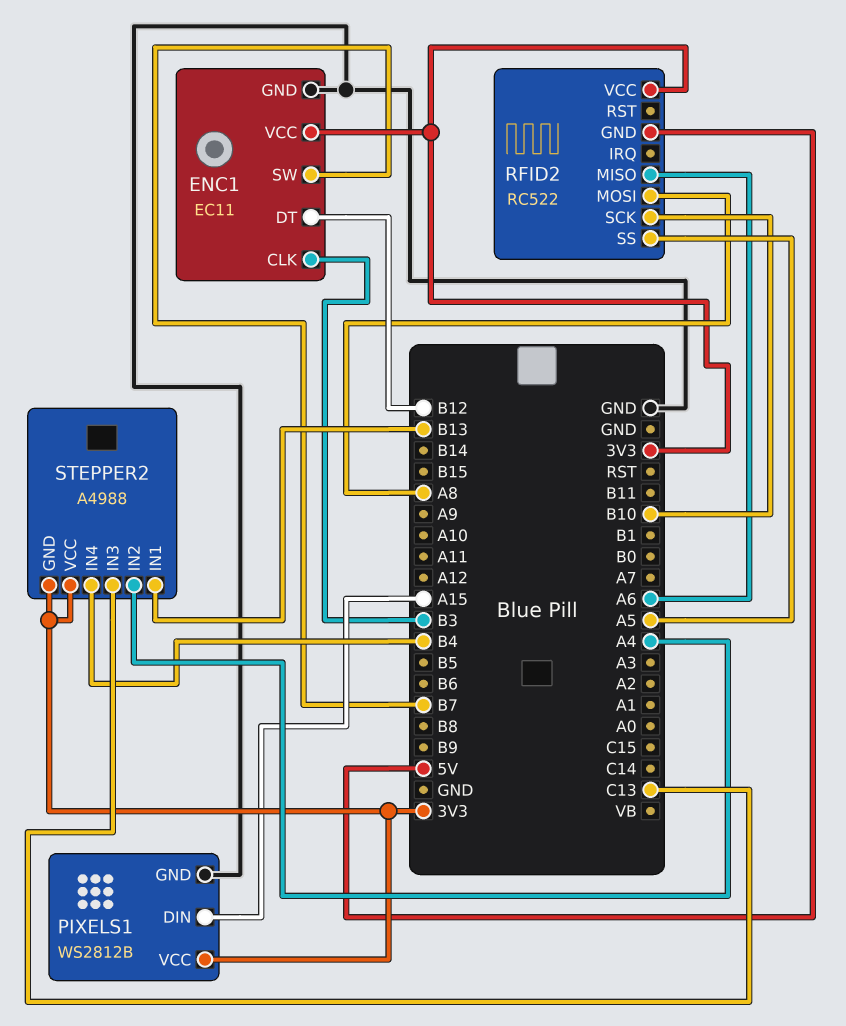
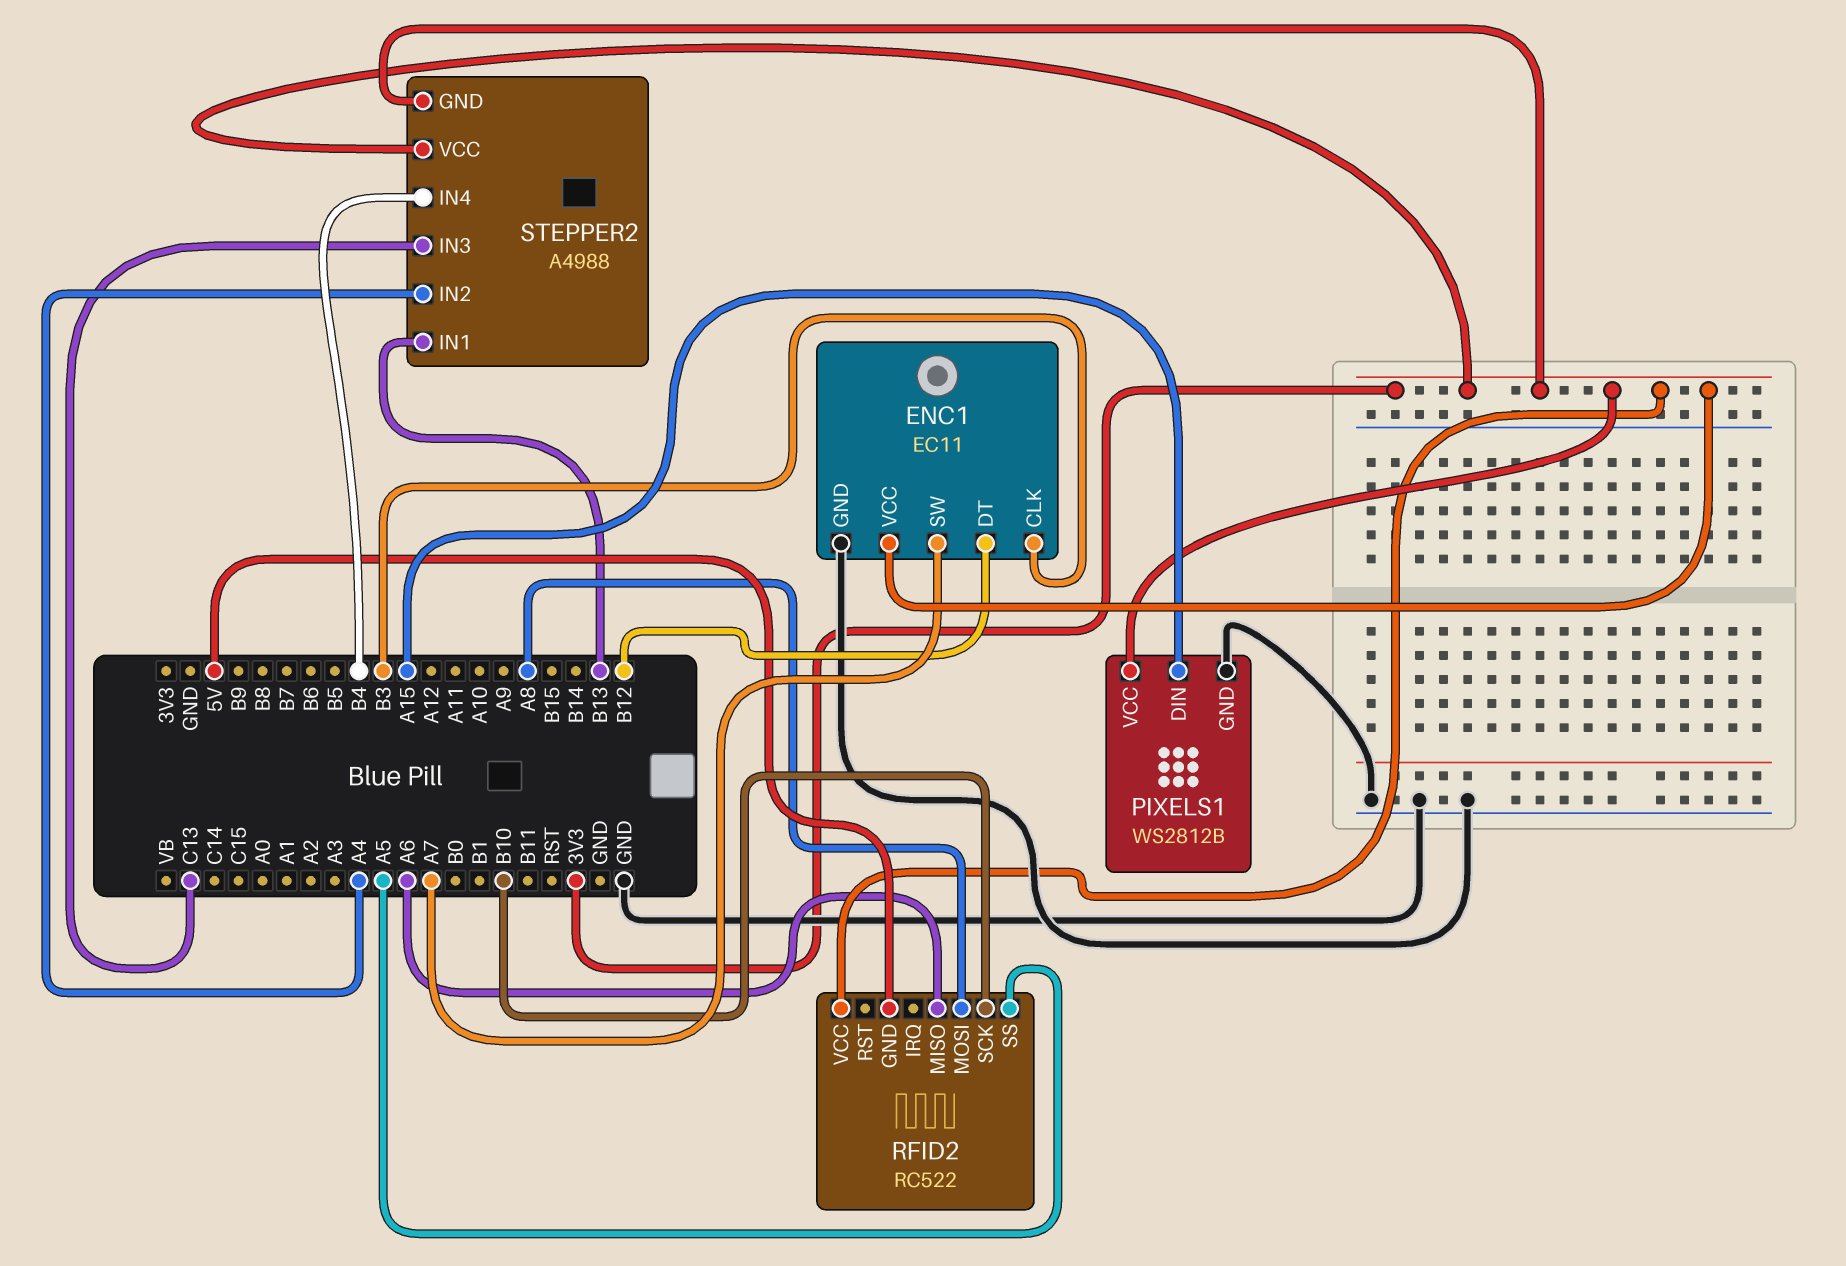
ENC1 pin SW: B7 -> A7

